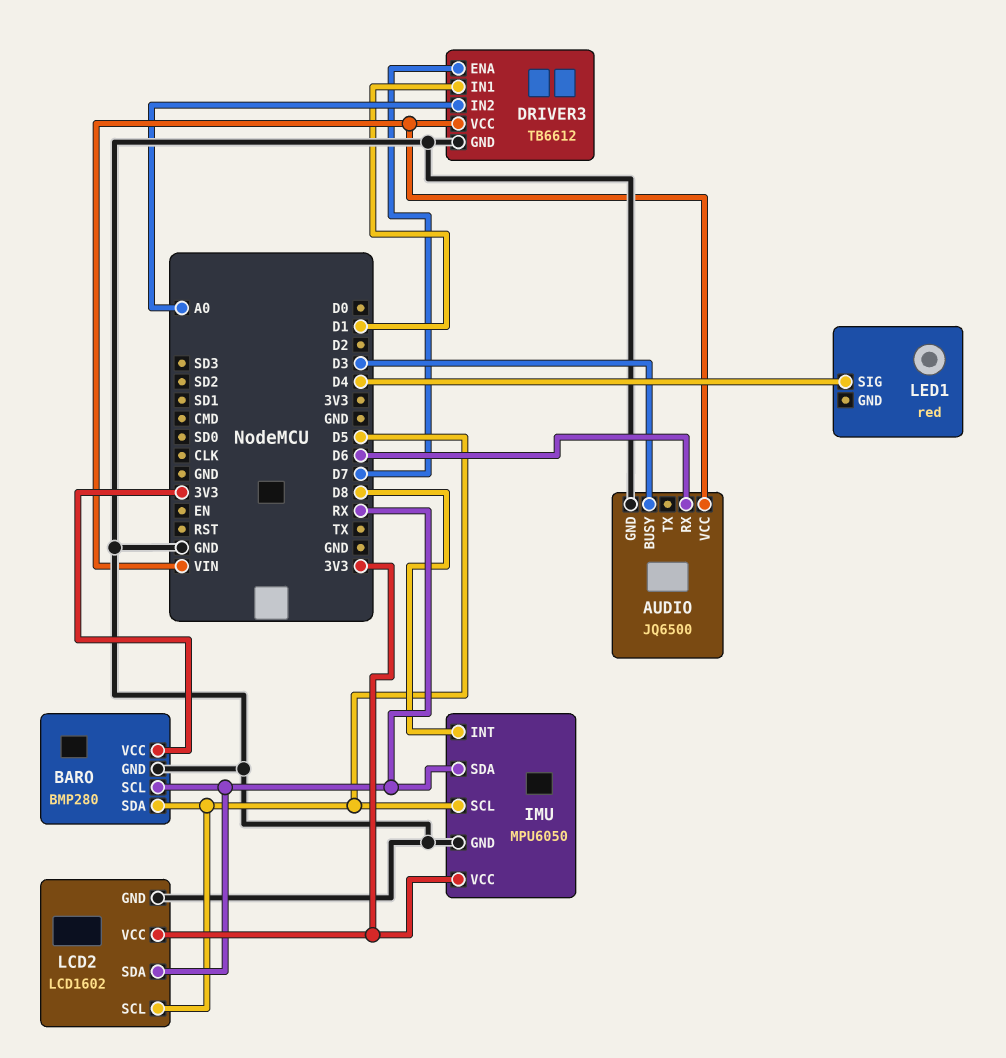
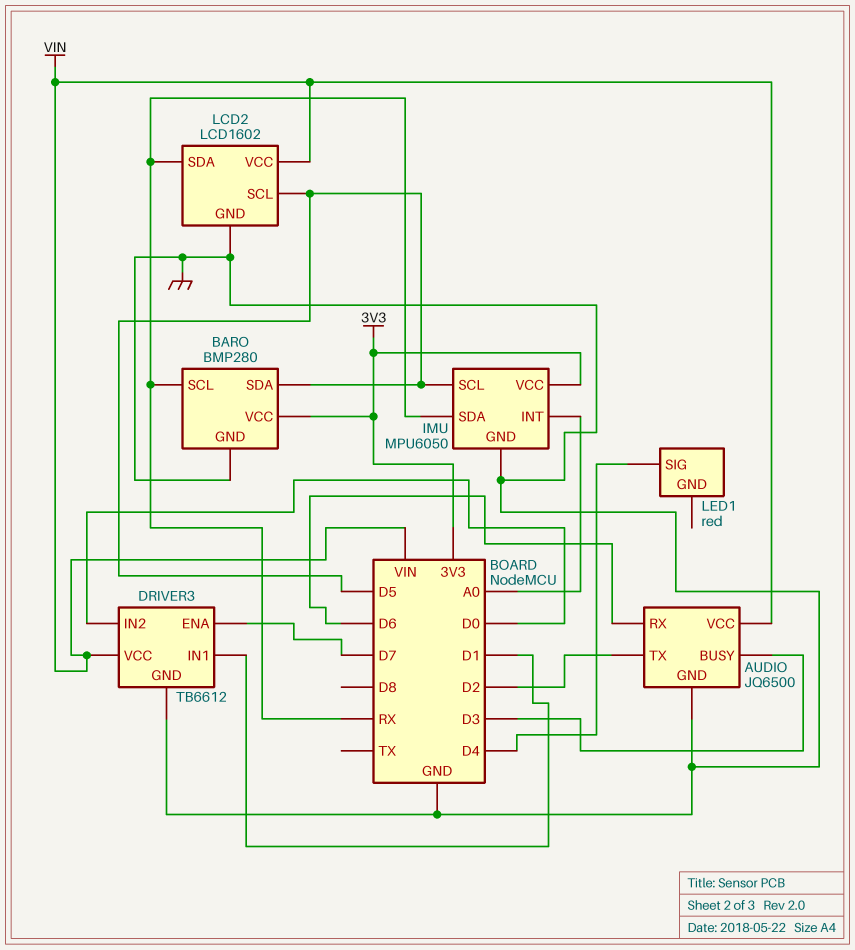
AUDIO pin TX: none -> D2
DRIVER3 pin IN2: A0 -> D0
IMU pin INT: D8 -> A0
LCD2 pin VCC: 3V3 -> VIN

